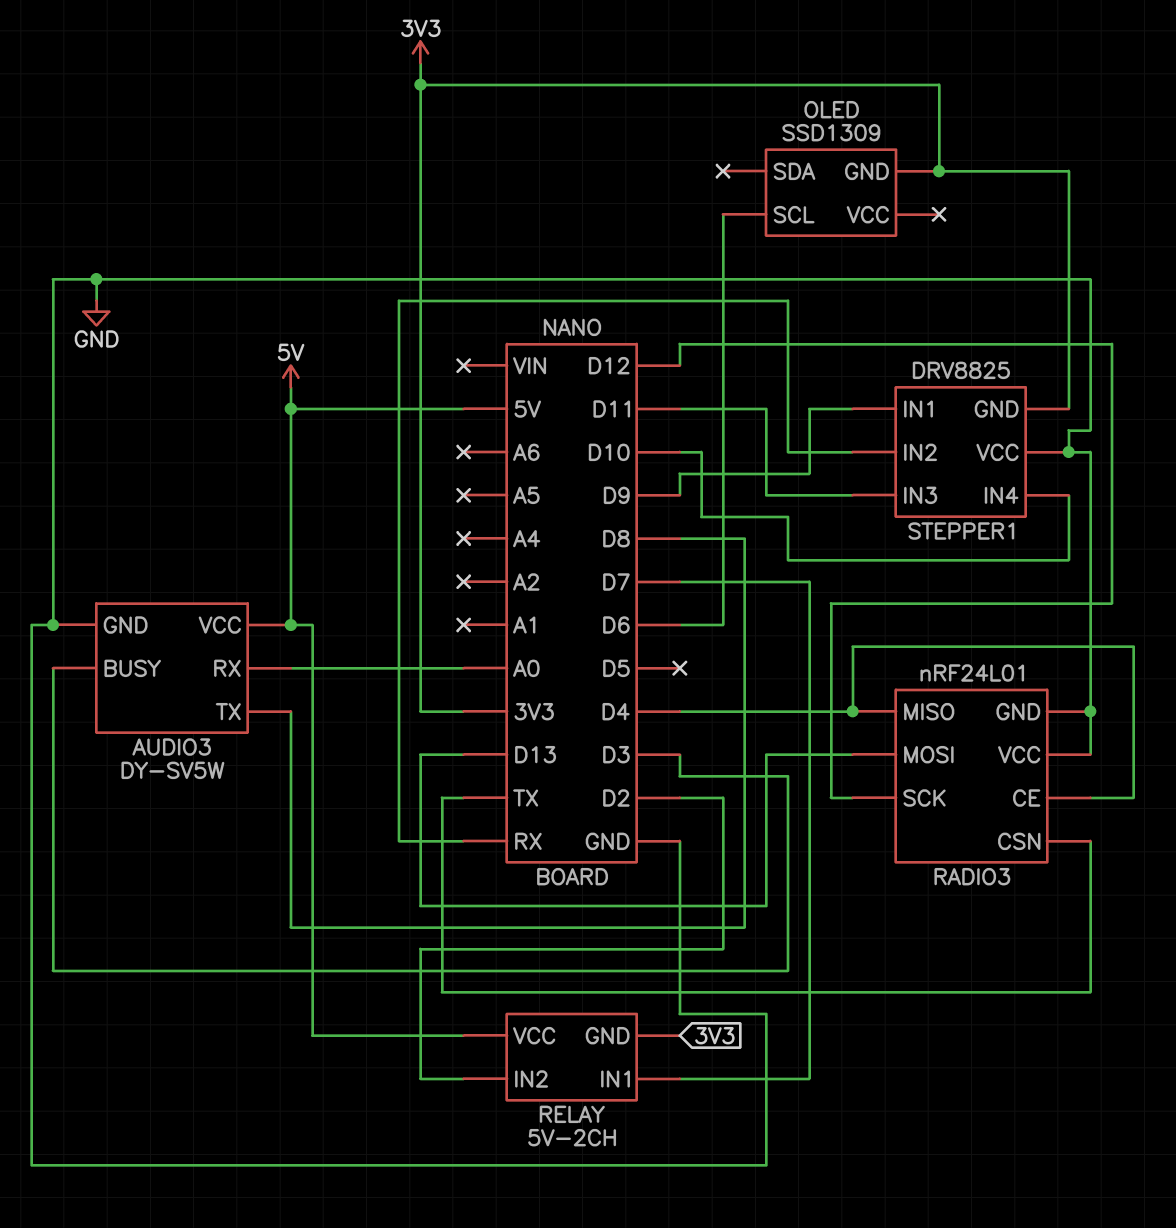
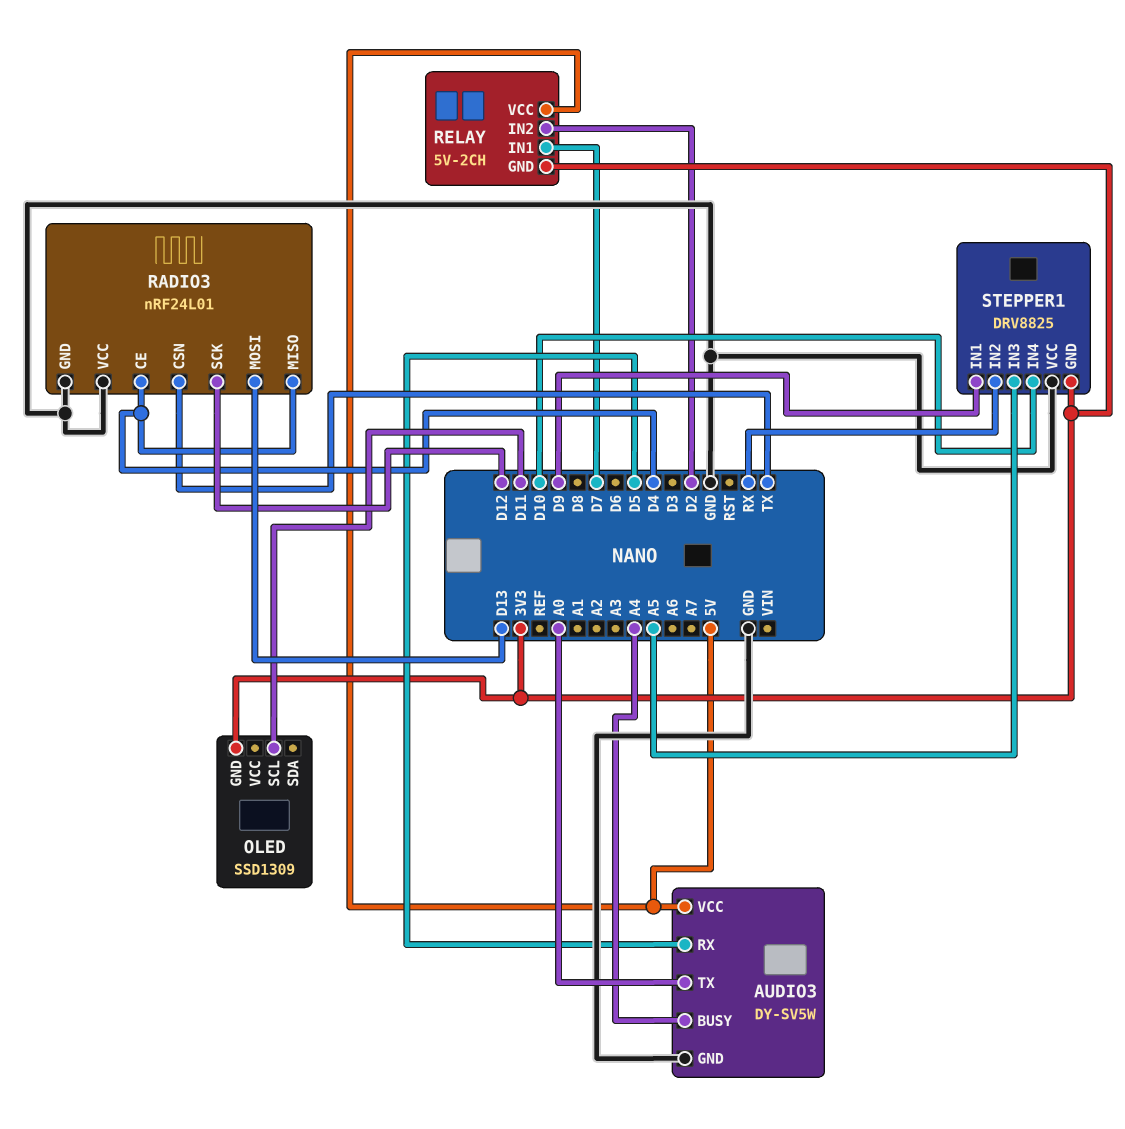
AUDIO3 pin BUSY: D3 -> A4
AUDIO3 pin RX: A0 -> D5
AUDIO3 pin TX: D8 -> A0
OLED pin SCL: D6 -> D11
STEPPER1 pin IN3: D11 -> A5

